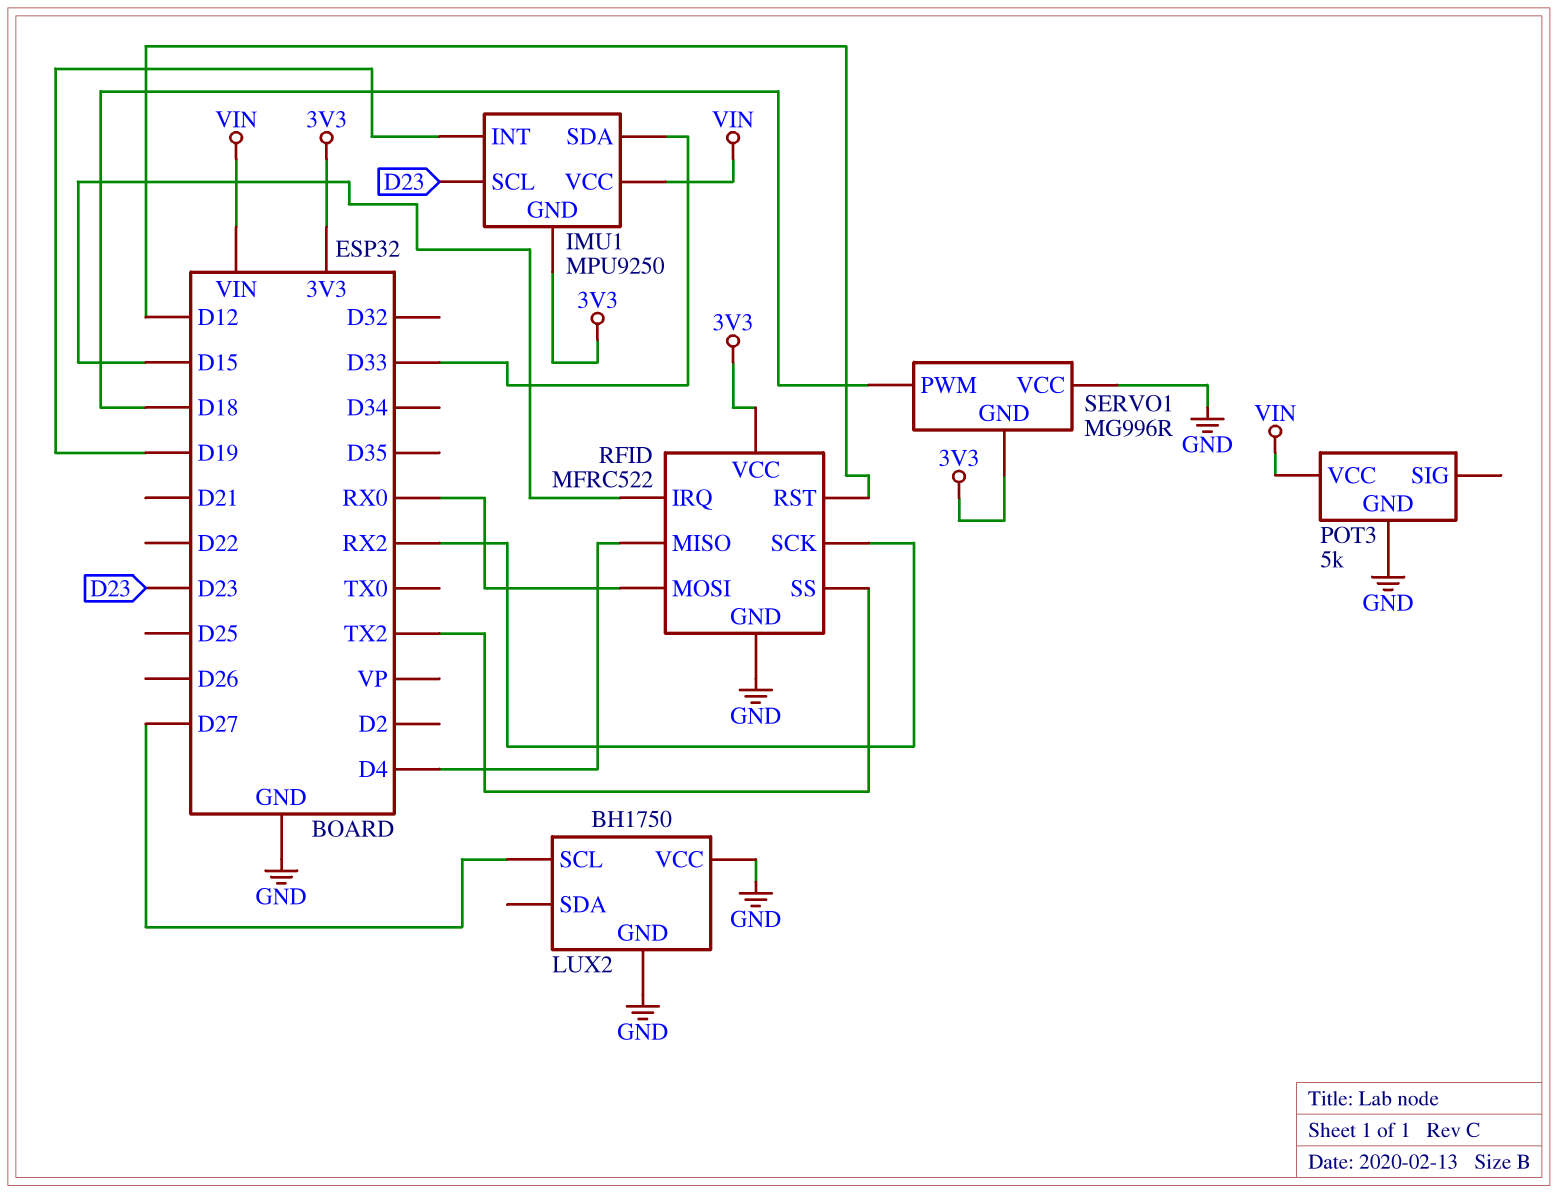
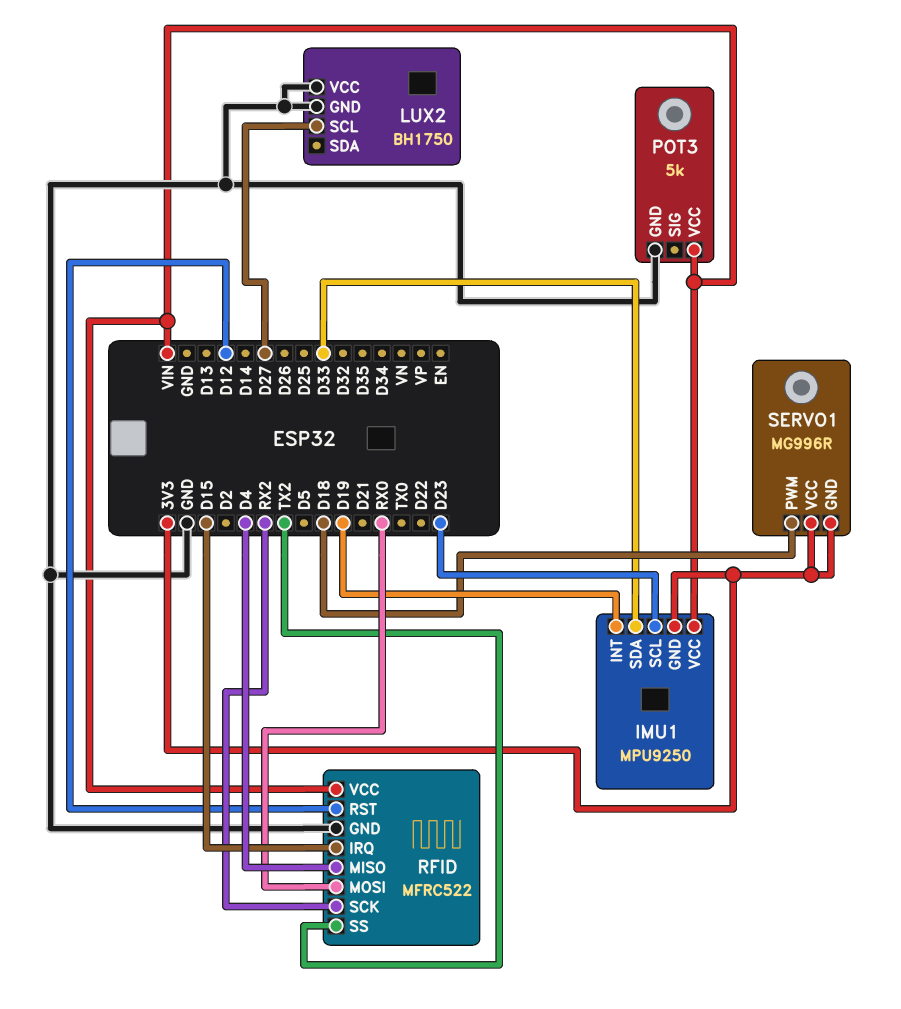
RFID pin VCC: 3V3 -> VIN
SERVO1 pin VCC: GND -> 3V3

